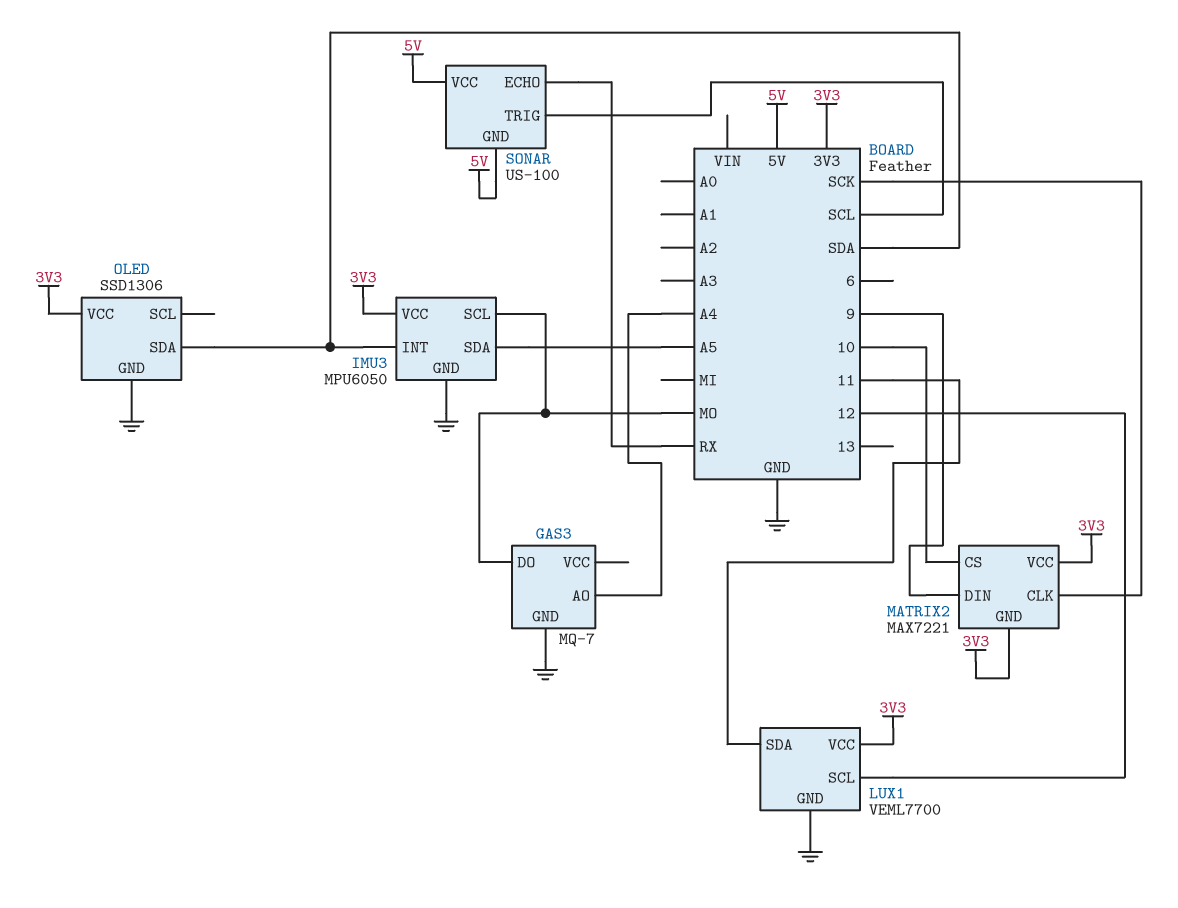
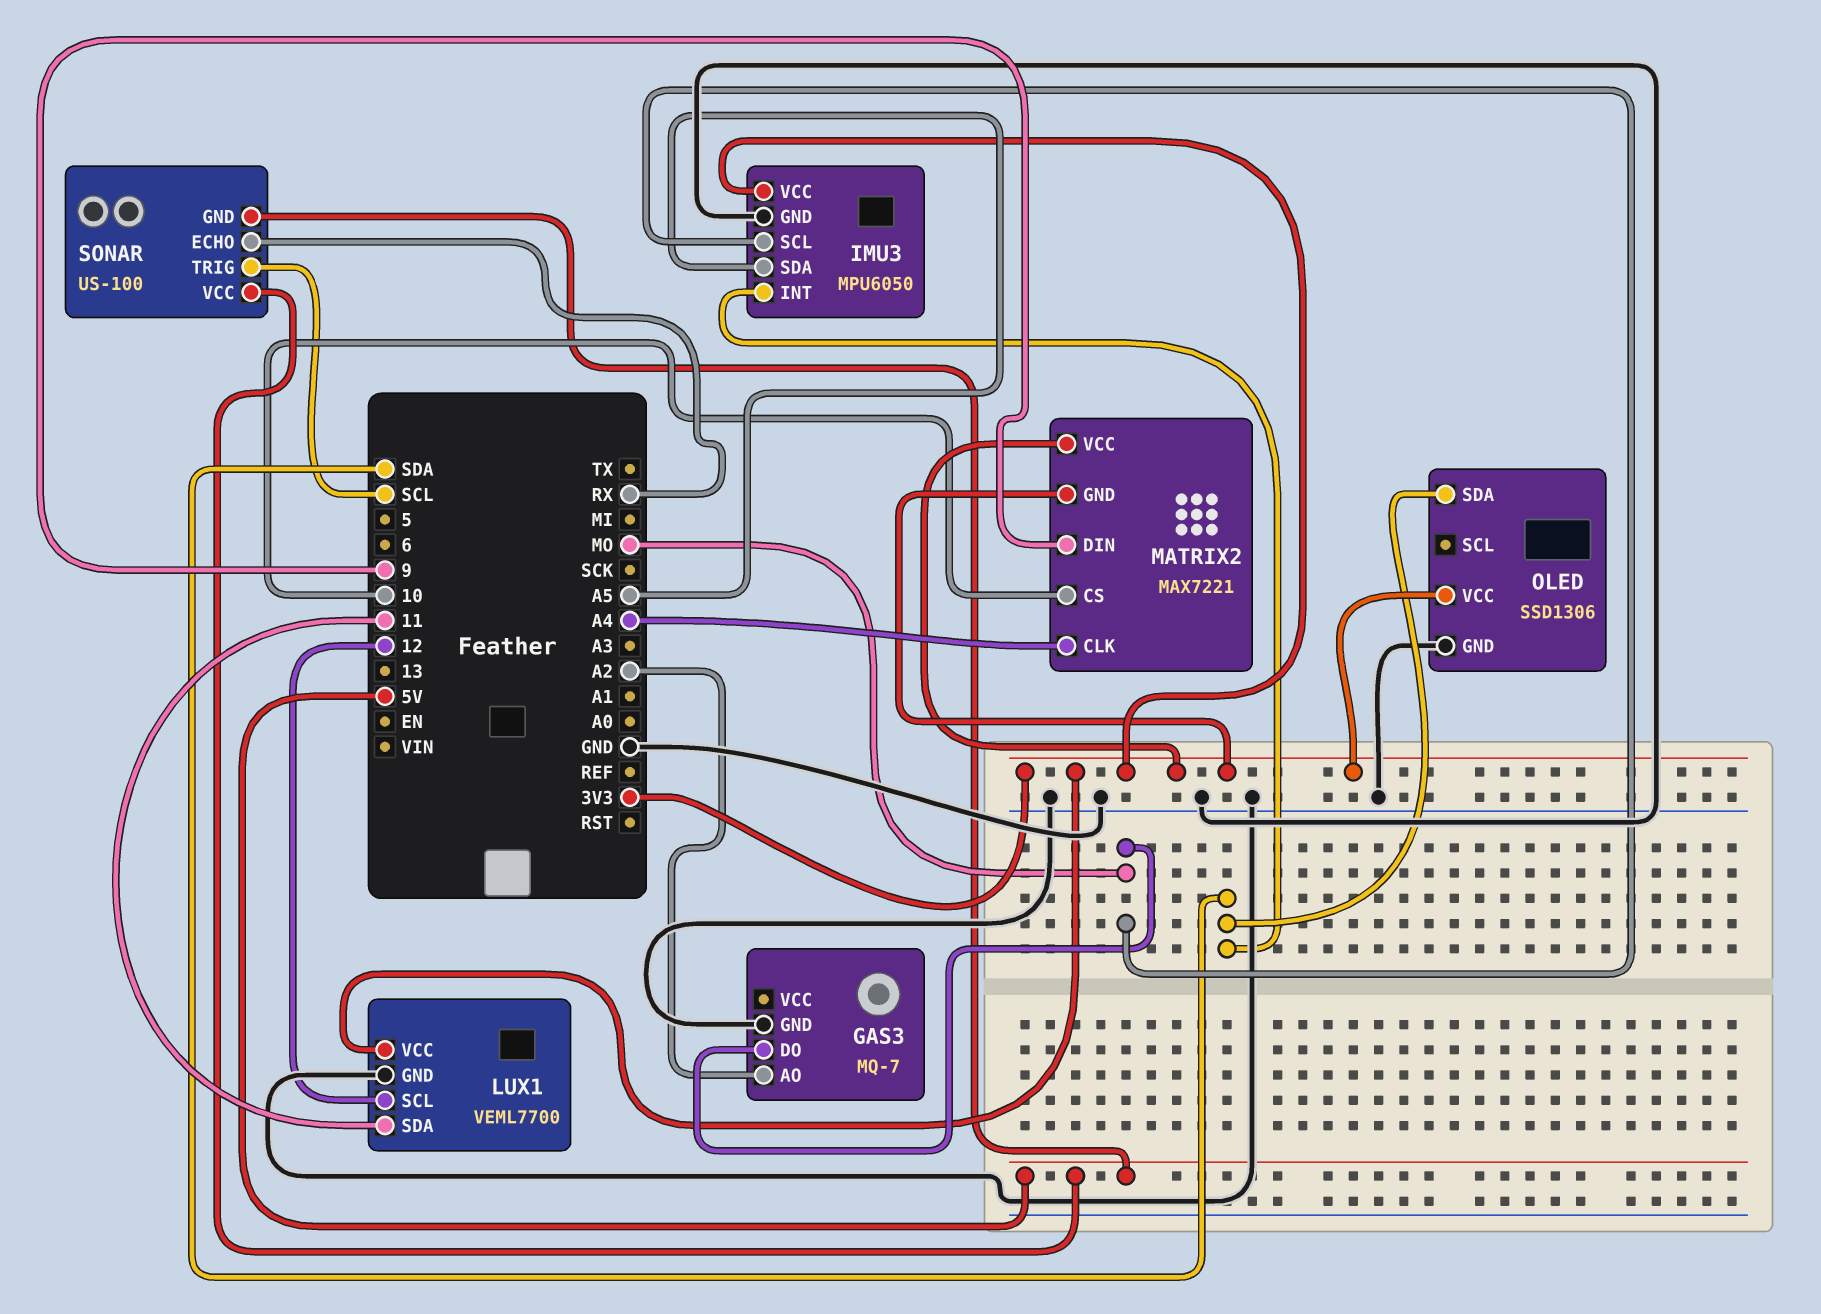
GAS3 pin AO: A4 -> A2
MATRIX2 pin CLK: SCK -> A4

